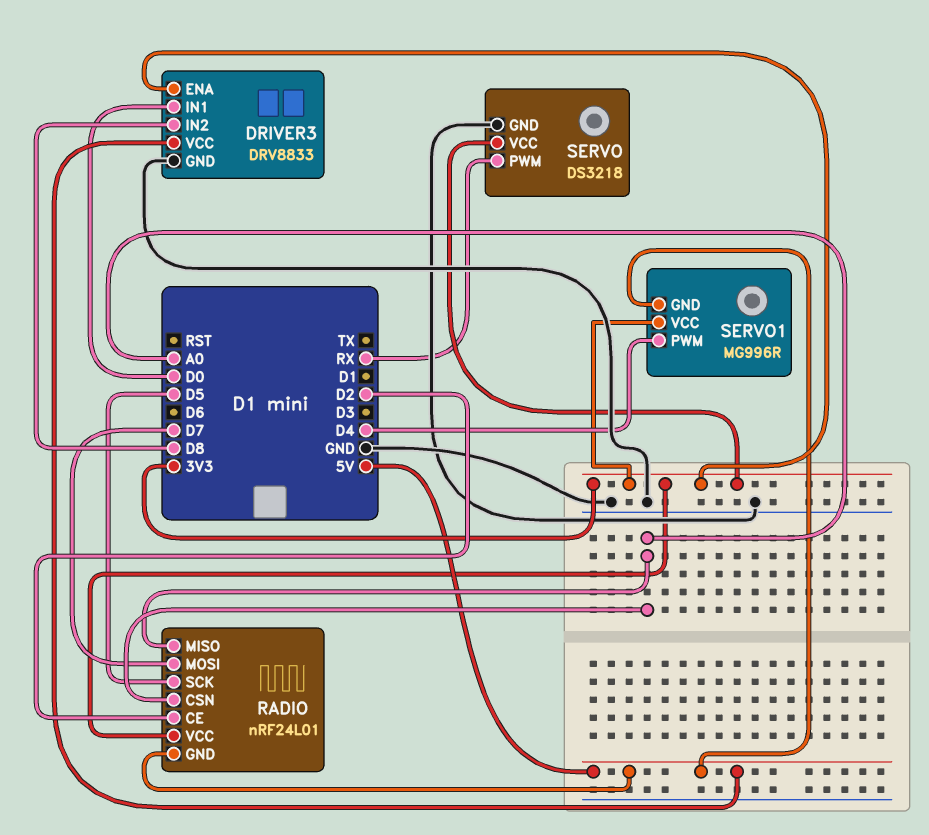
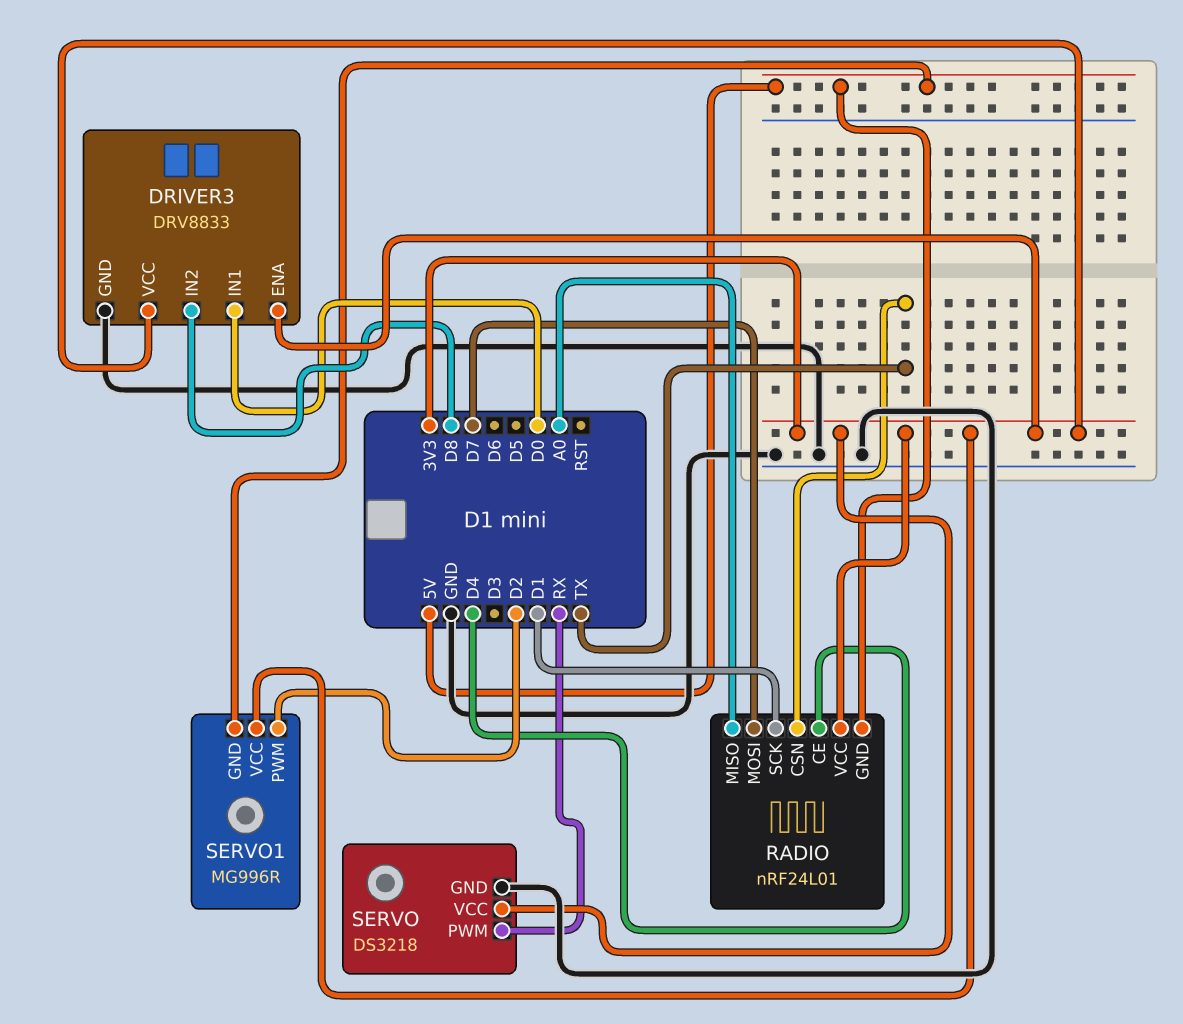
DRIVER3 pin VCC: 5V -> 3V3
RADIO pin CE: D2 -> D4
RADIO pin CSN: A0 -> TX
RADIO pin SCK: D5 -> D1
SERVO1 pin PWM: D4 -> D2

